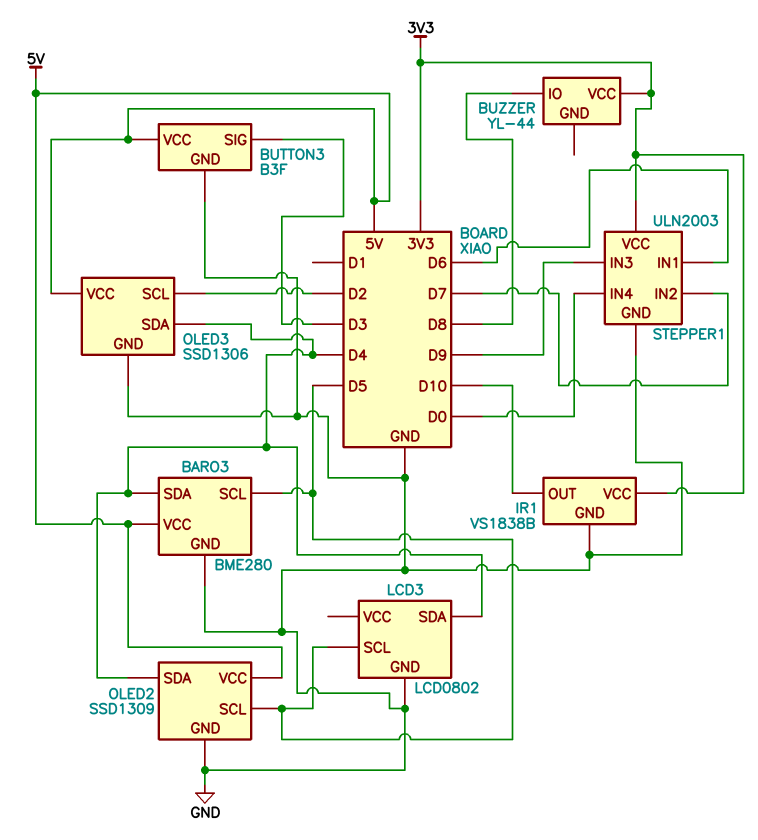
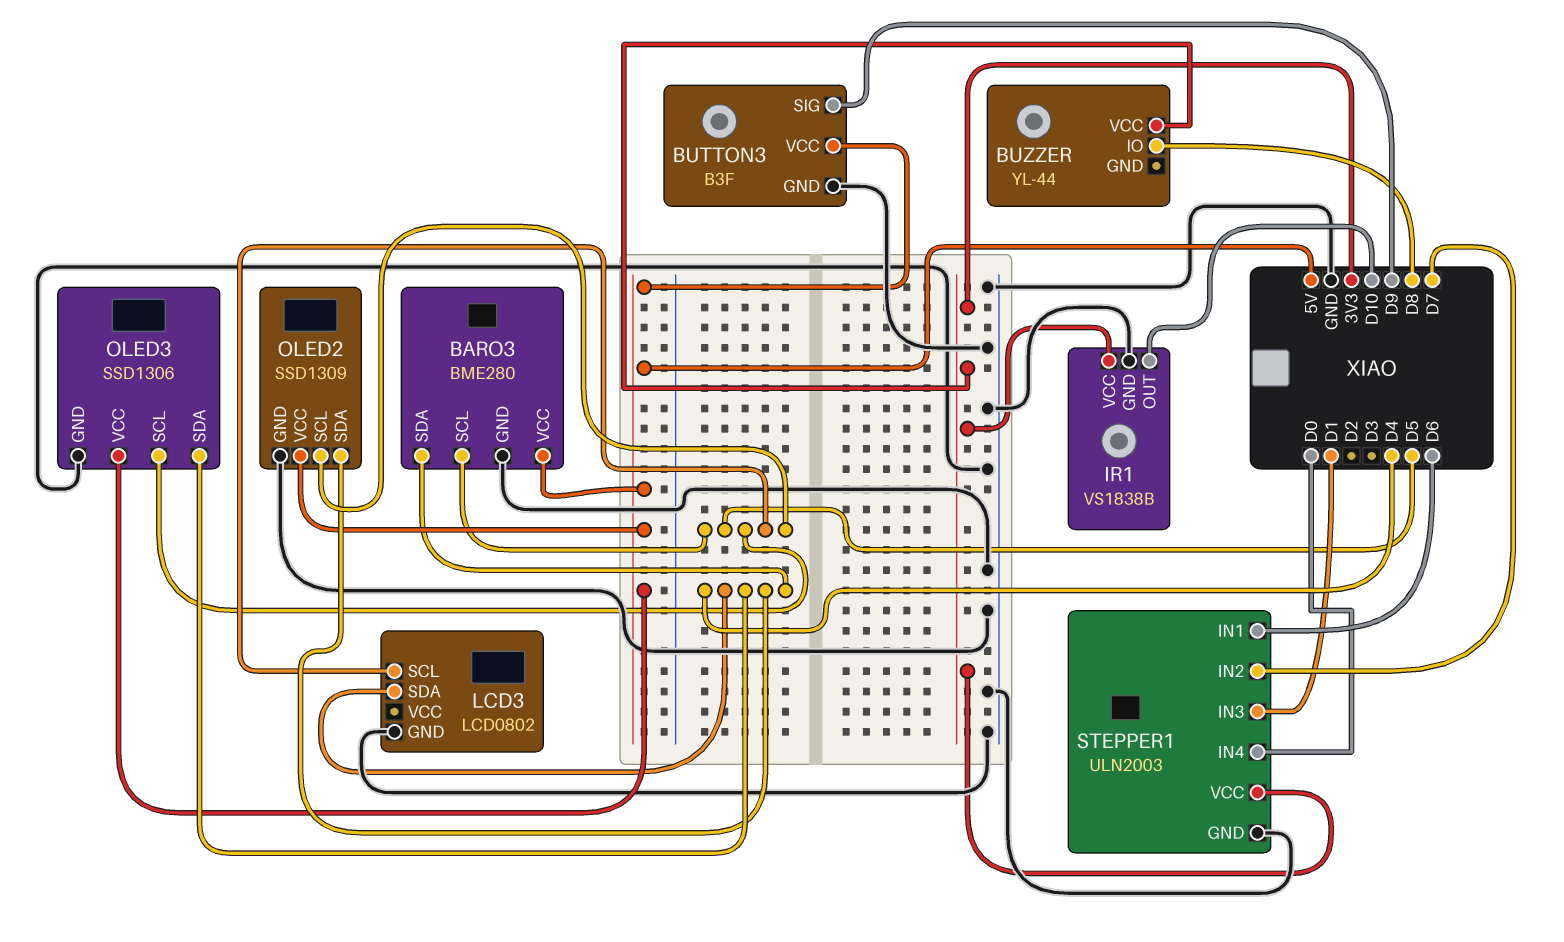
BUTTON3 pin SIG: D3 -> D9
OLED3 pin SCL: D2 -> D5
STEPPER1 pin IN3: D9 -> D1

